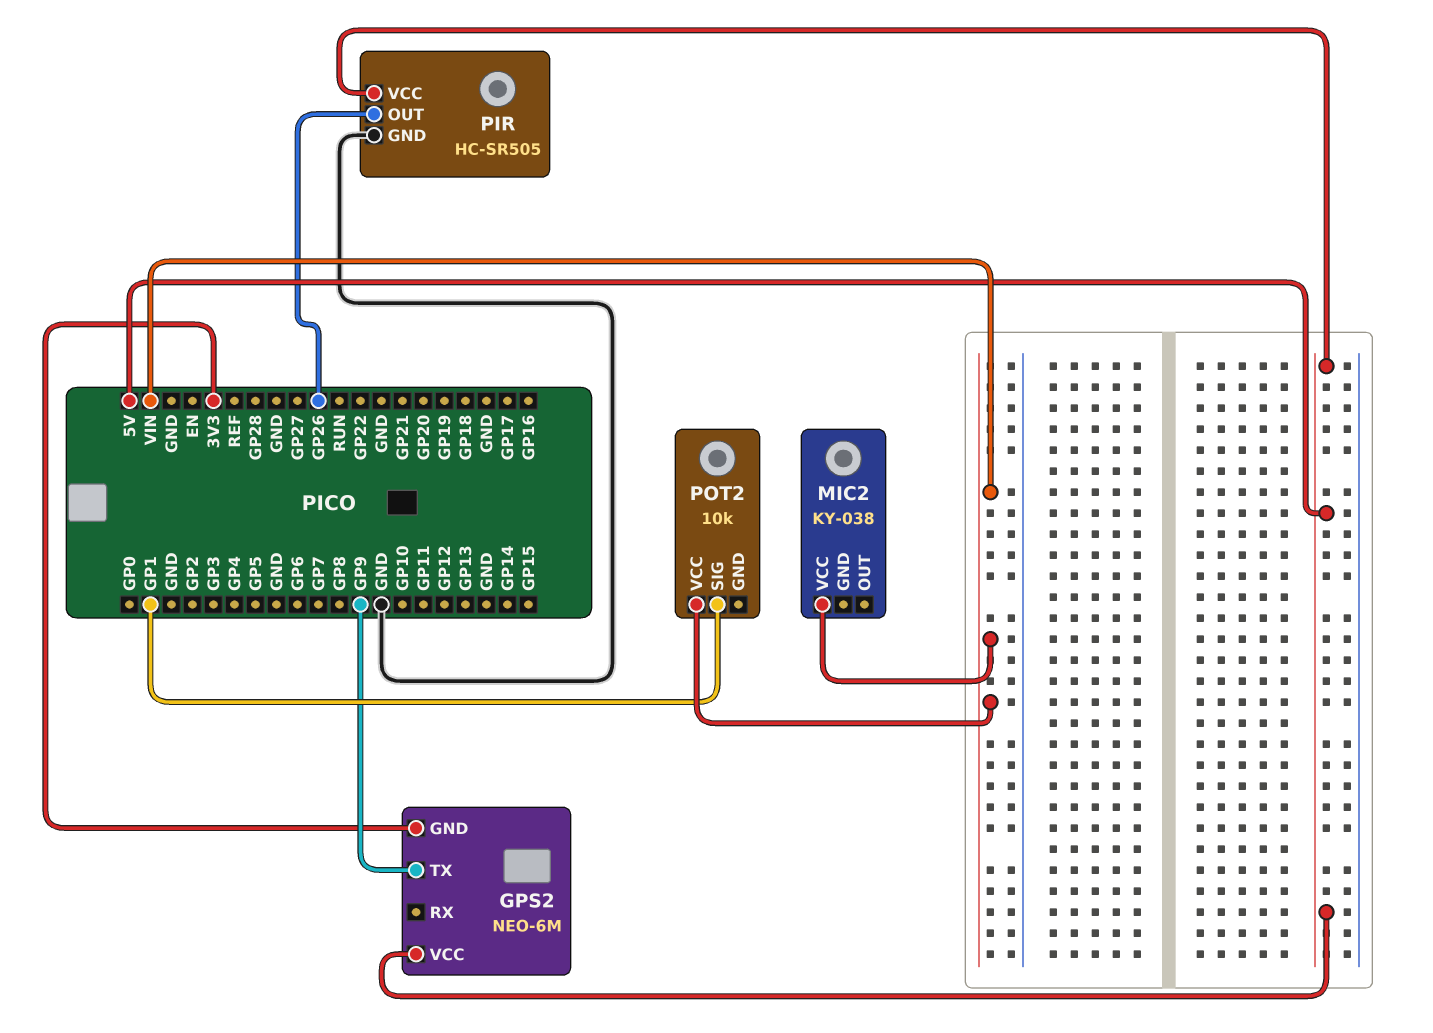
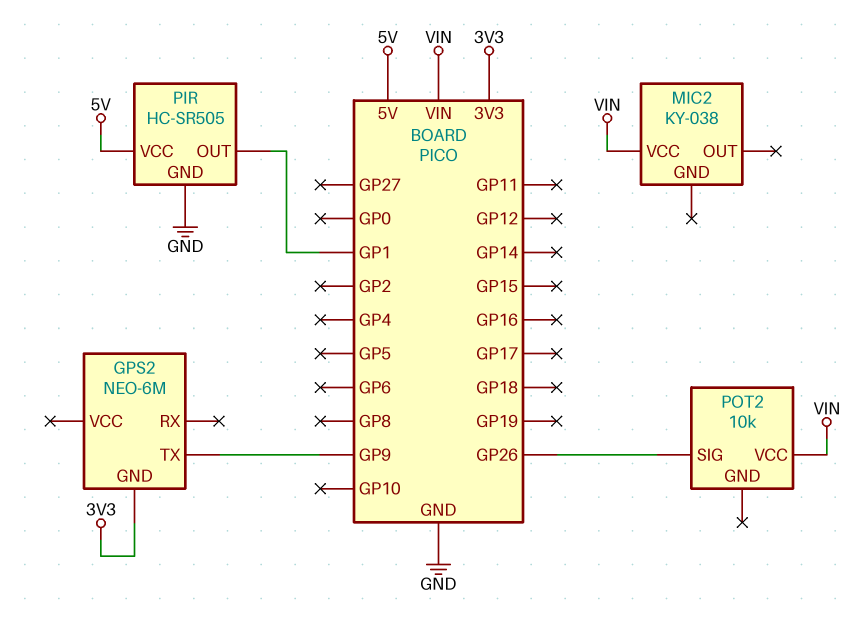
GPS2 pin VCC: 5V -> none
PIR pin OUT: GP26 -> GP1
POT2 pin SIG: GP1 -> GP26

